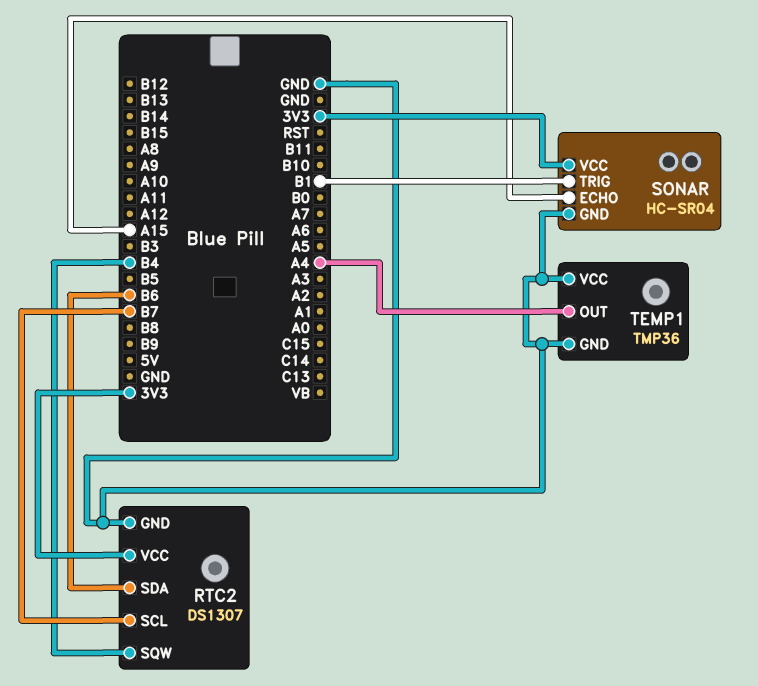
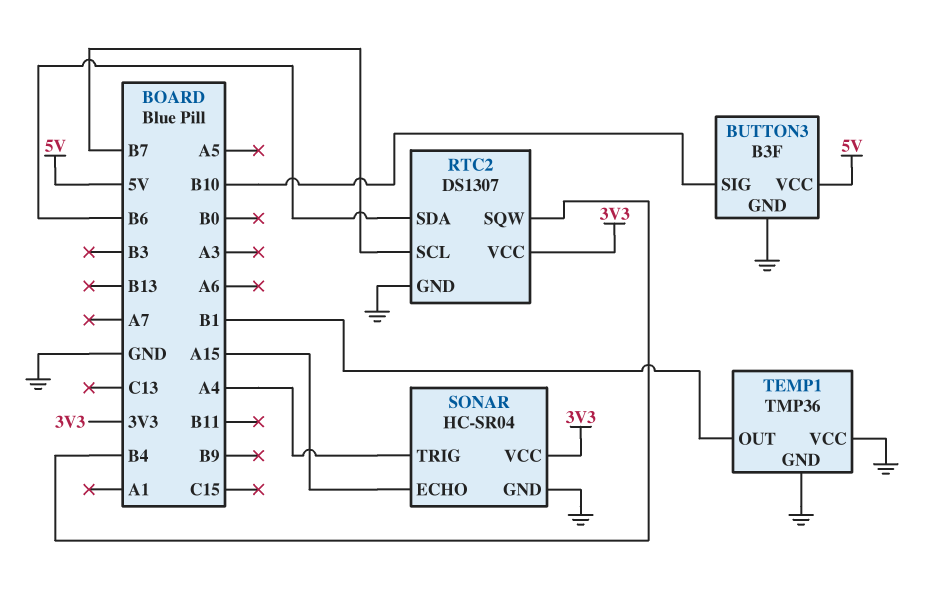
BUTTON3: none -> B3F
BUTTON3 pin GND: none -> GND
BUTTON3 pin SIG: none -> B10
BUTTON3 pin VCC: none -> 5V
SONAR pin TRIG: B1 -> A4
TEMP1 pin OUT: A4 -> B1

